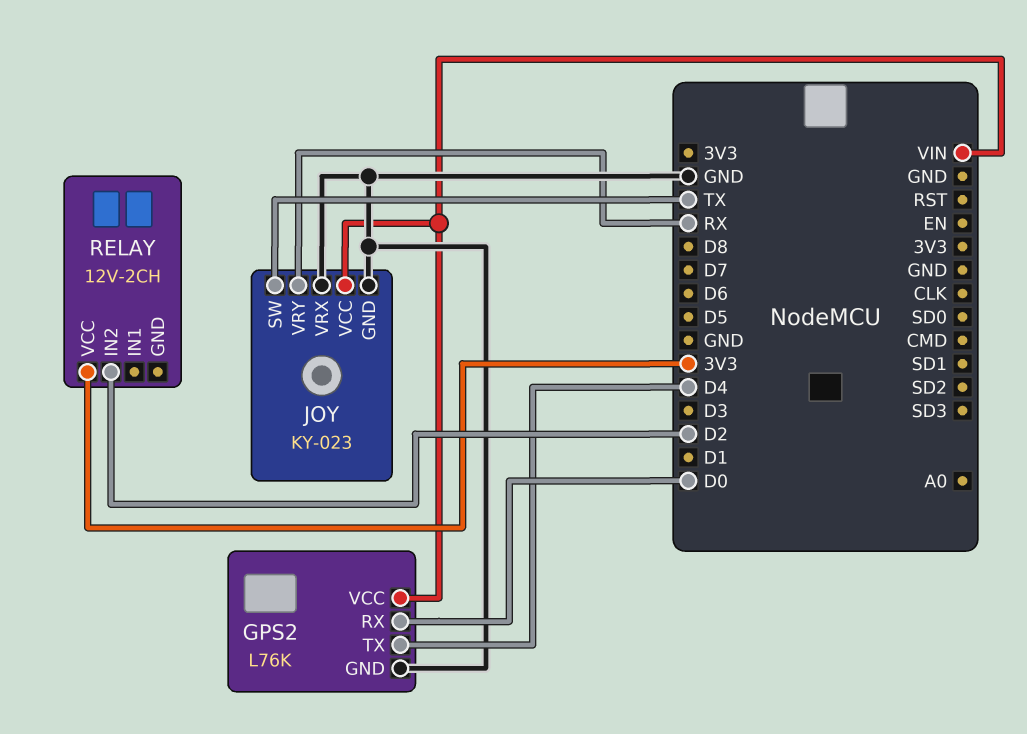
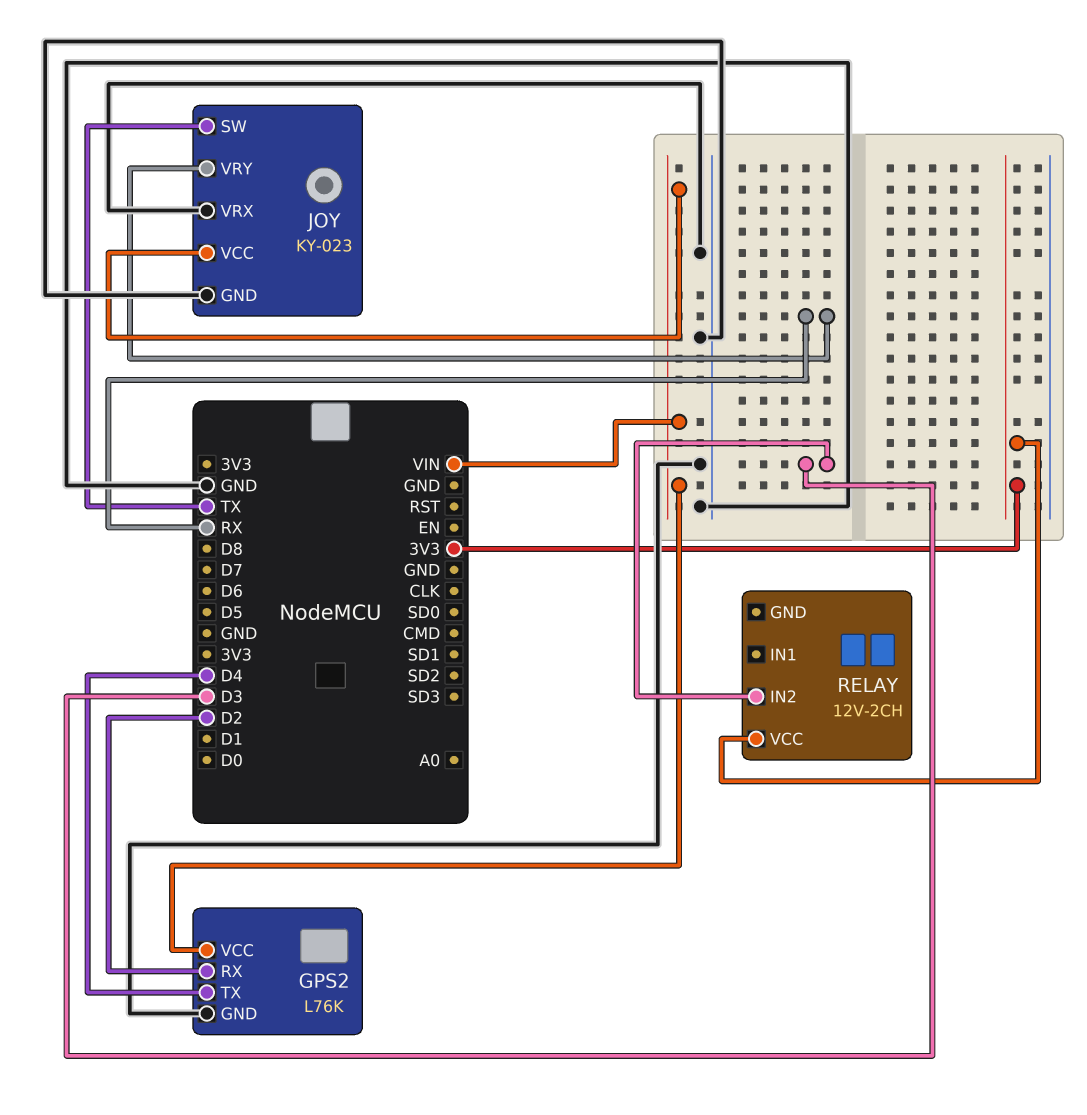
GPS2 pin RX: D0 -> D2
RELAY pin IN2: D2 -> D3

